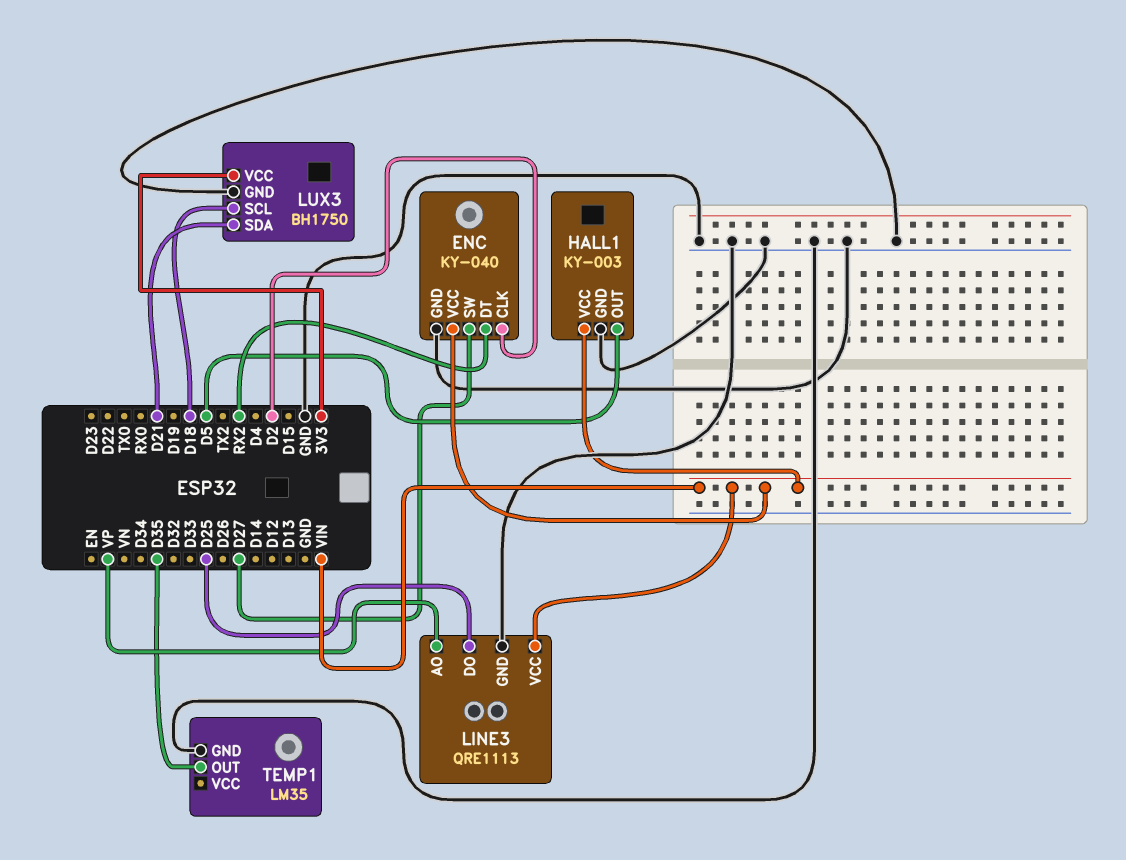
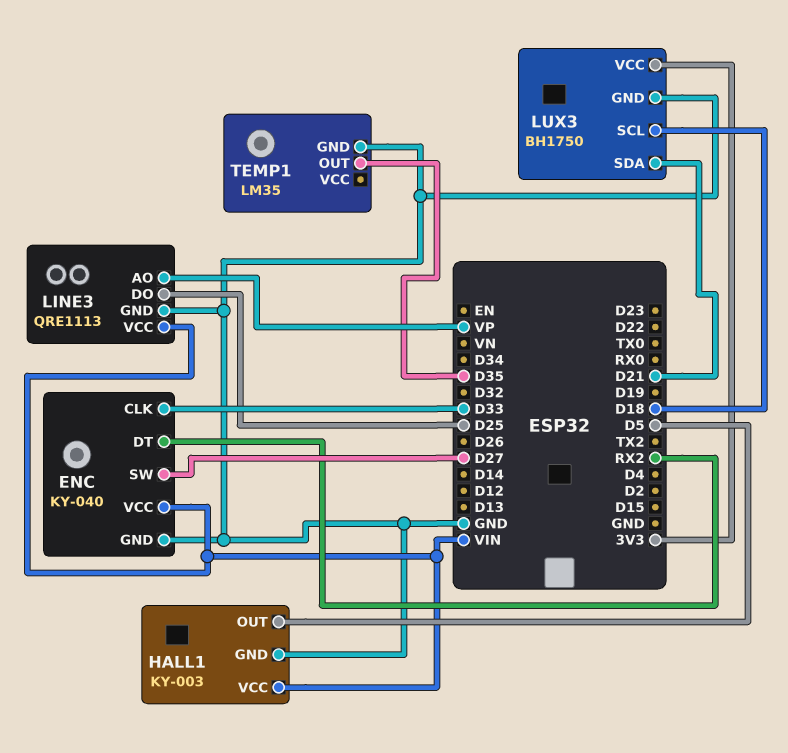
ENC pin CLK: D2 -> D33

